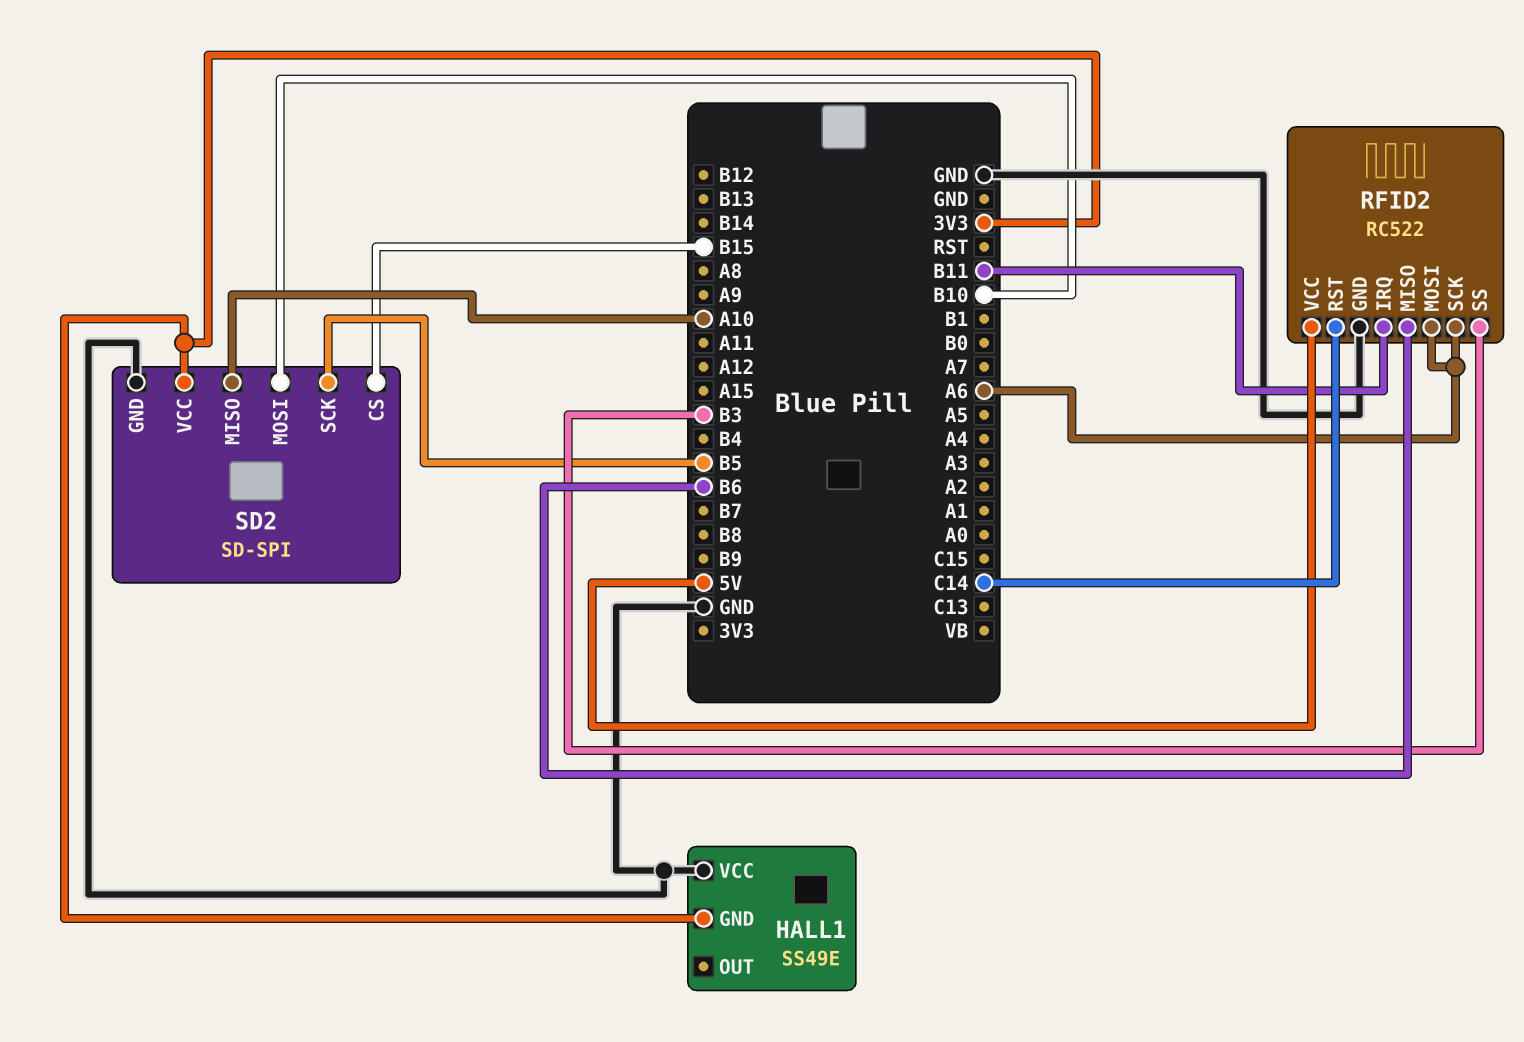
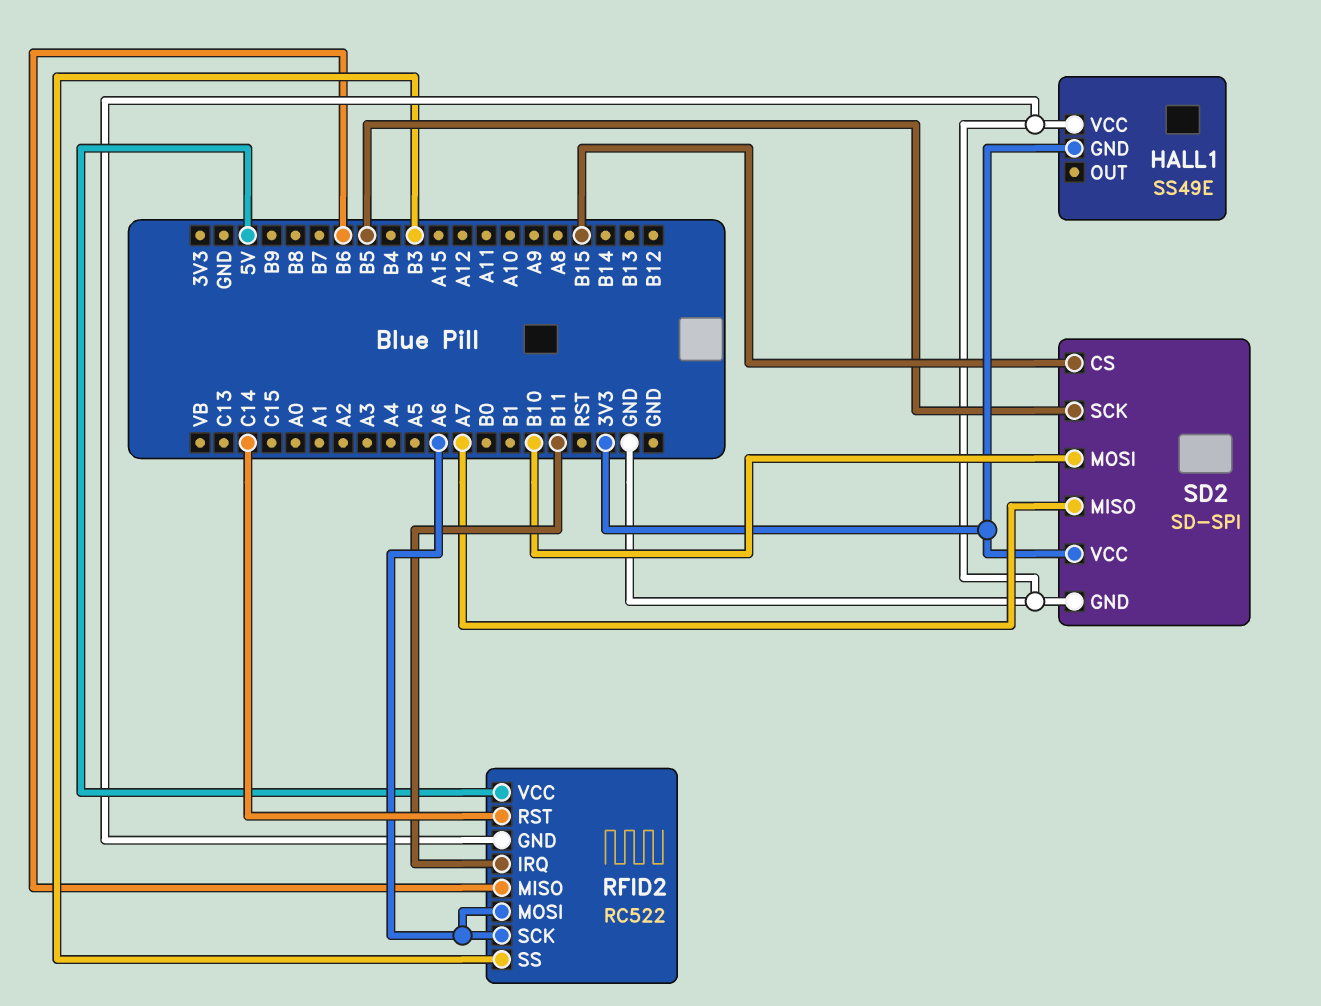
SD2 pin MISO: A10 -> A7

